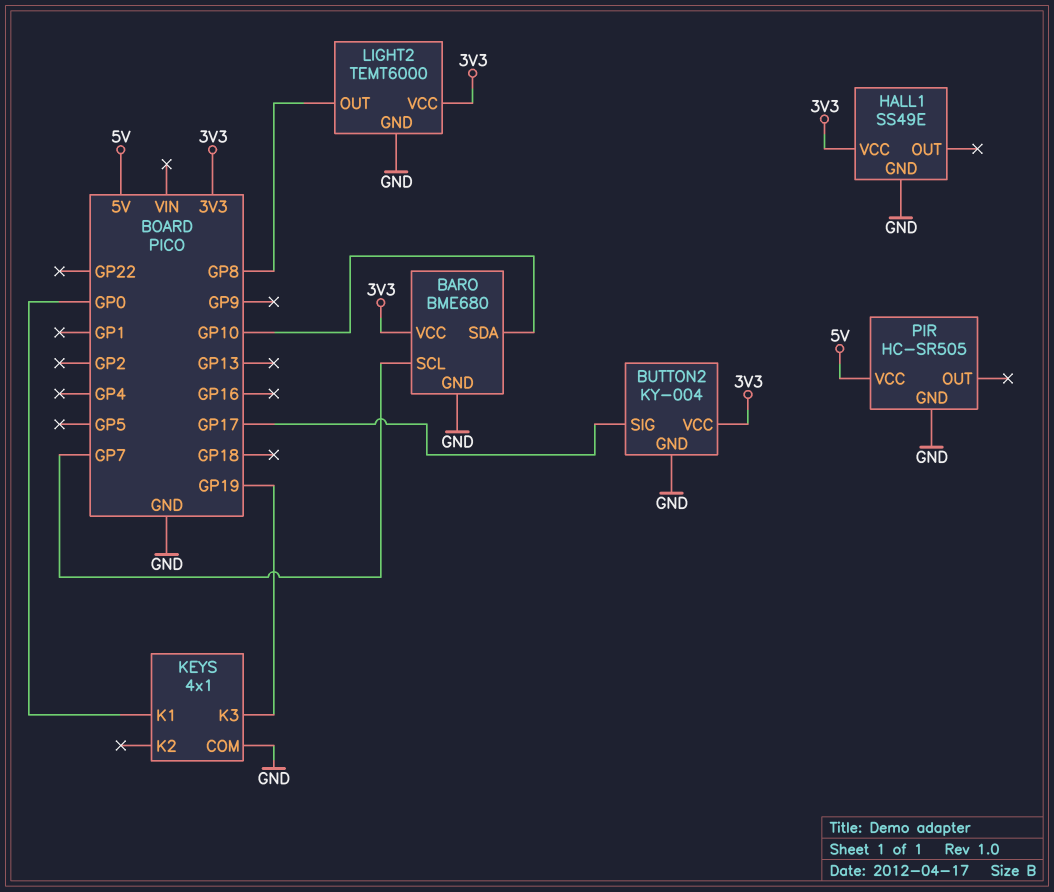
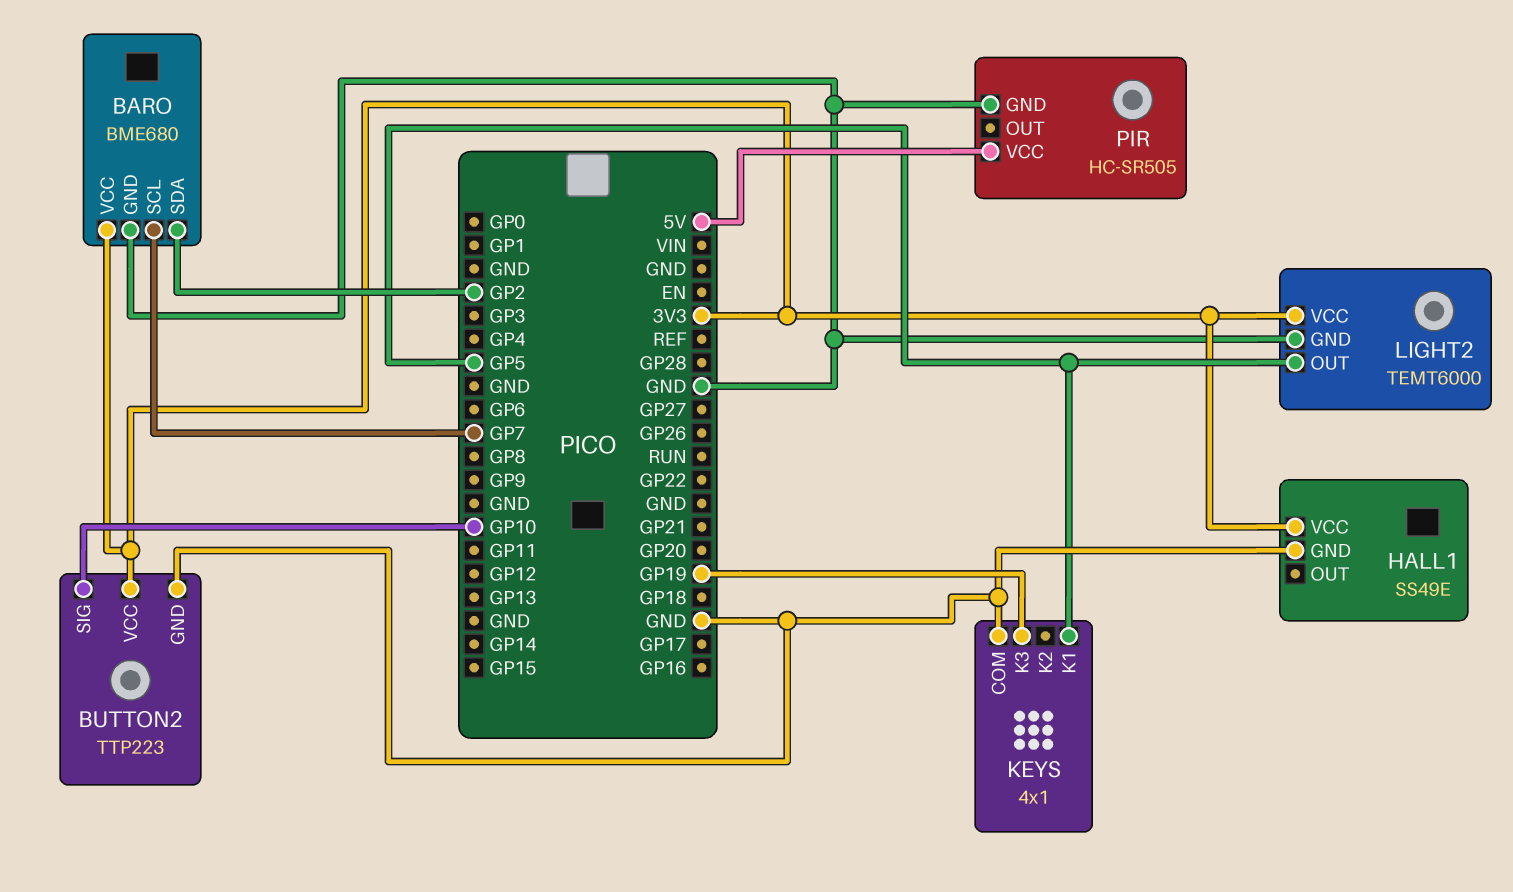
BARO pin SDA: GP10 -> GP2
BUTTON2: KY-004 -> TTP223
BUTTON2 pin SIG: GP17 -> GP10
KEYS pin K1: GP0 -> GP5
LIGHT2 pin OUT: GP8 -> GP5

